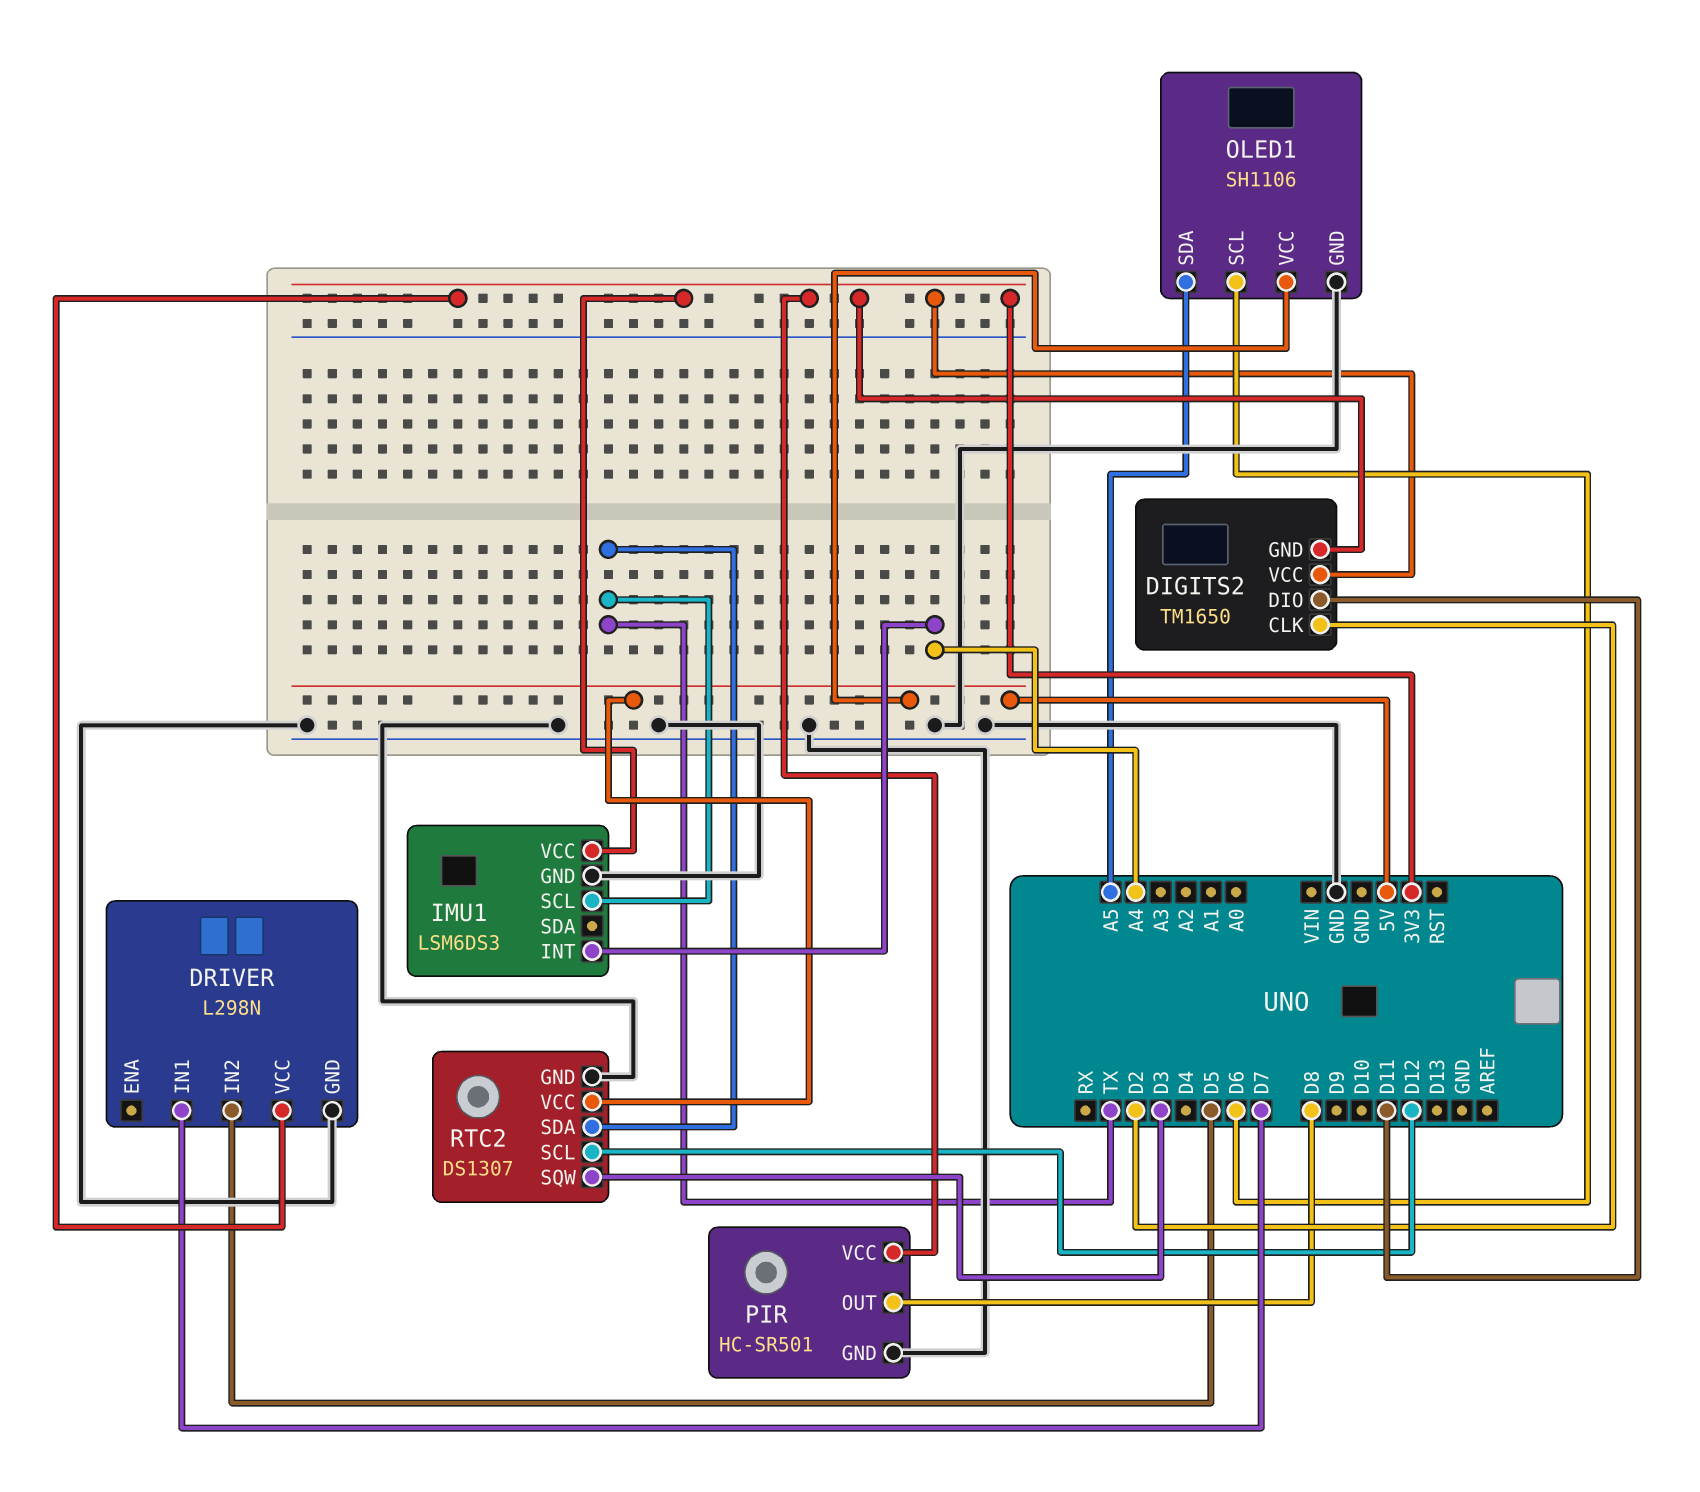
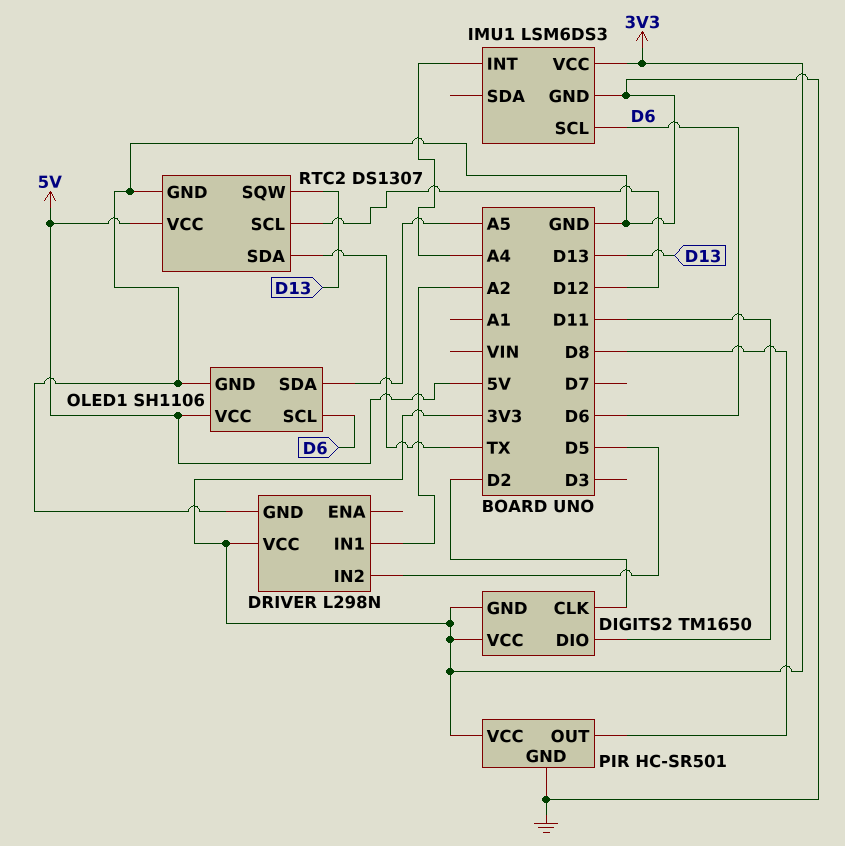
DRIVER pin IN1: D7 -> A2
IMU1 pin SCL: TX -> D6
RTC2 pin SQW: D3 -> D13

